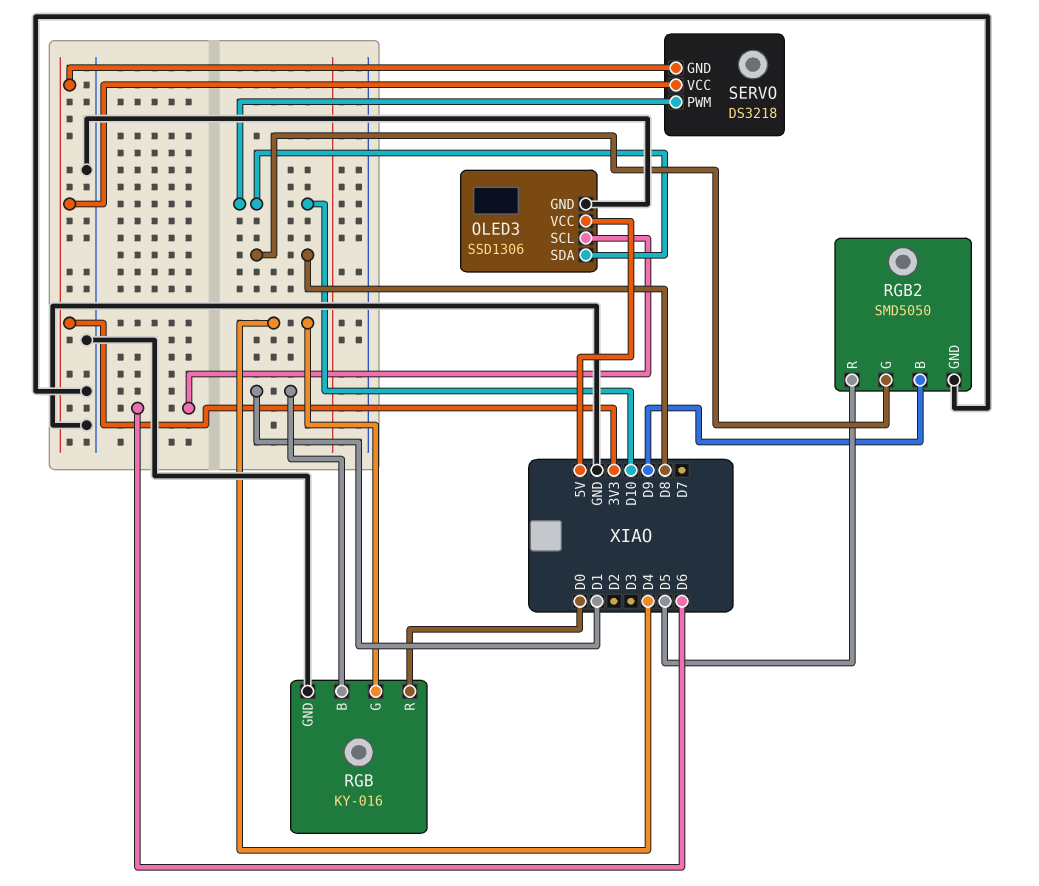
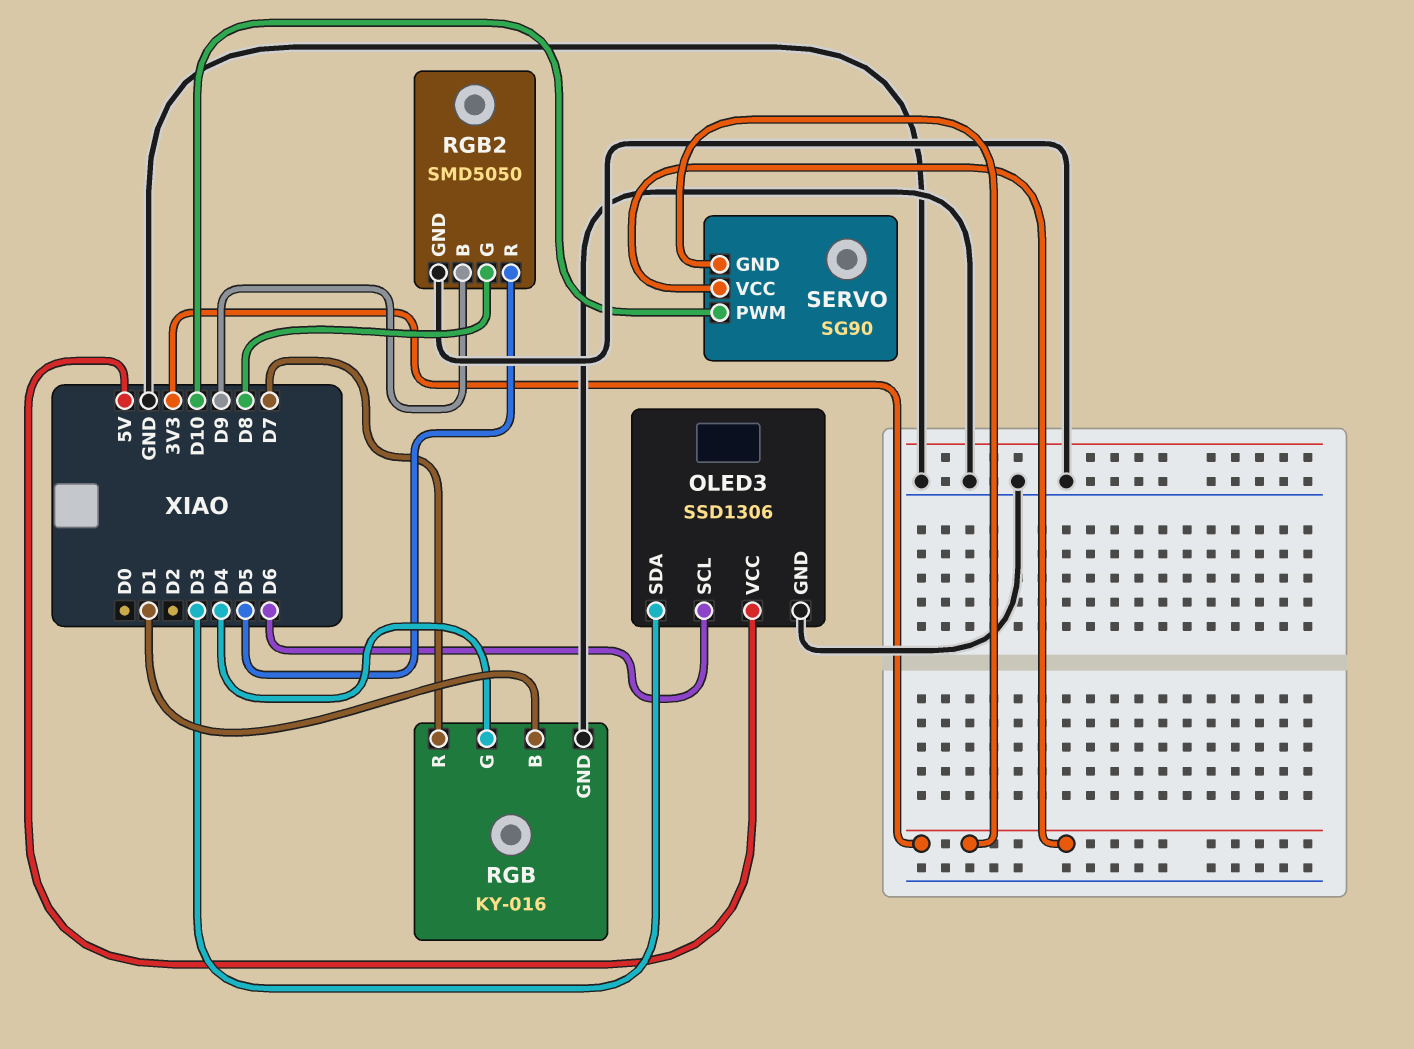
OLED3 pin SDA: D10 -> D3
RGB pin R: D0 -> D7
SERVO: DS3218 -> SG90

